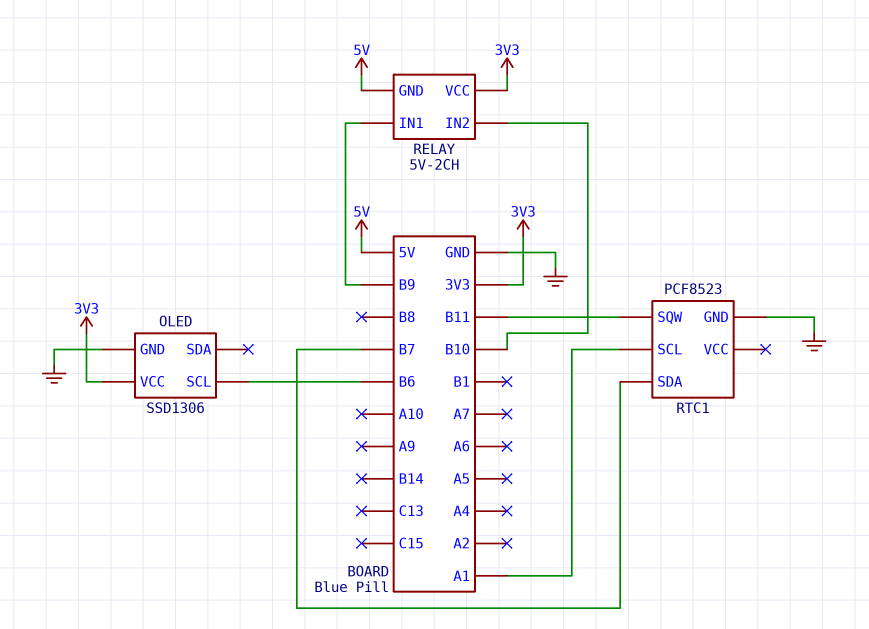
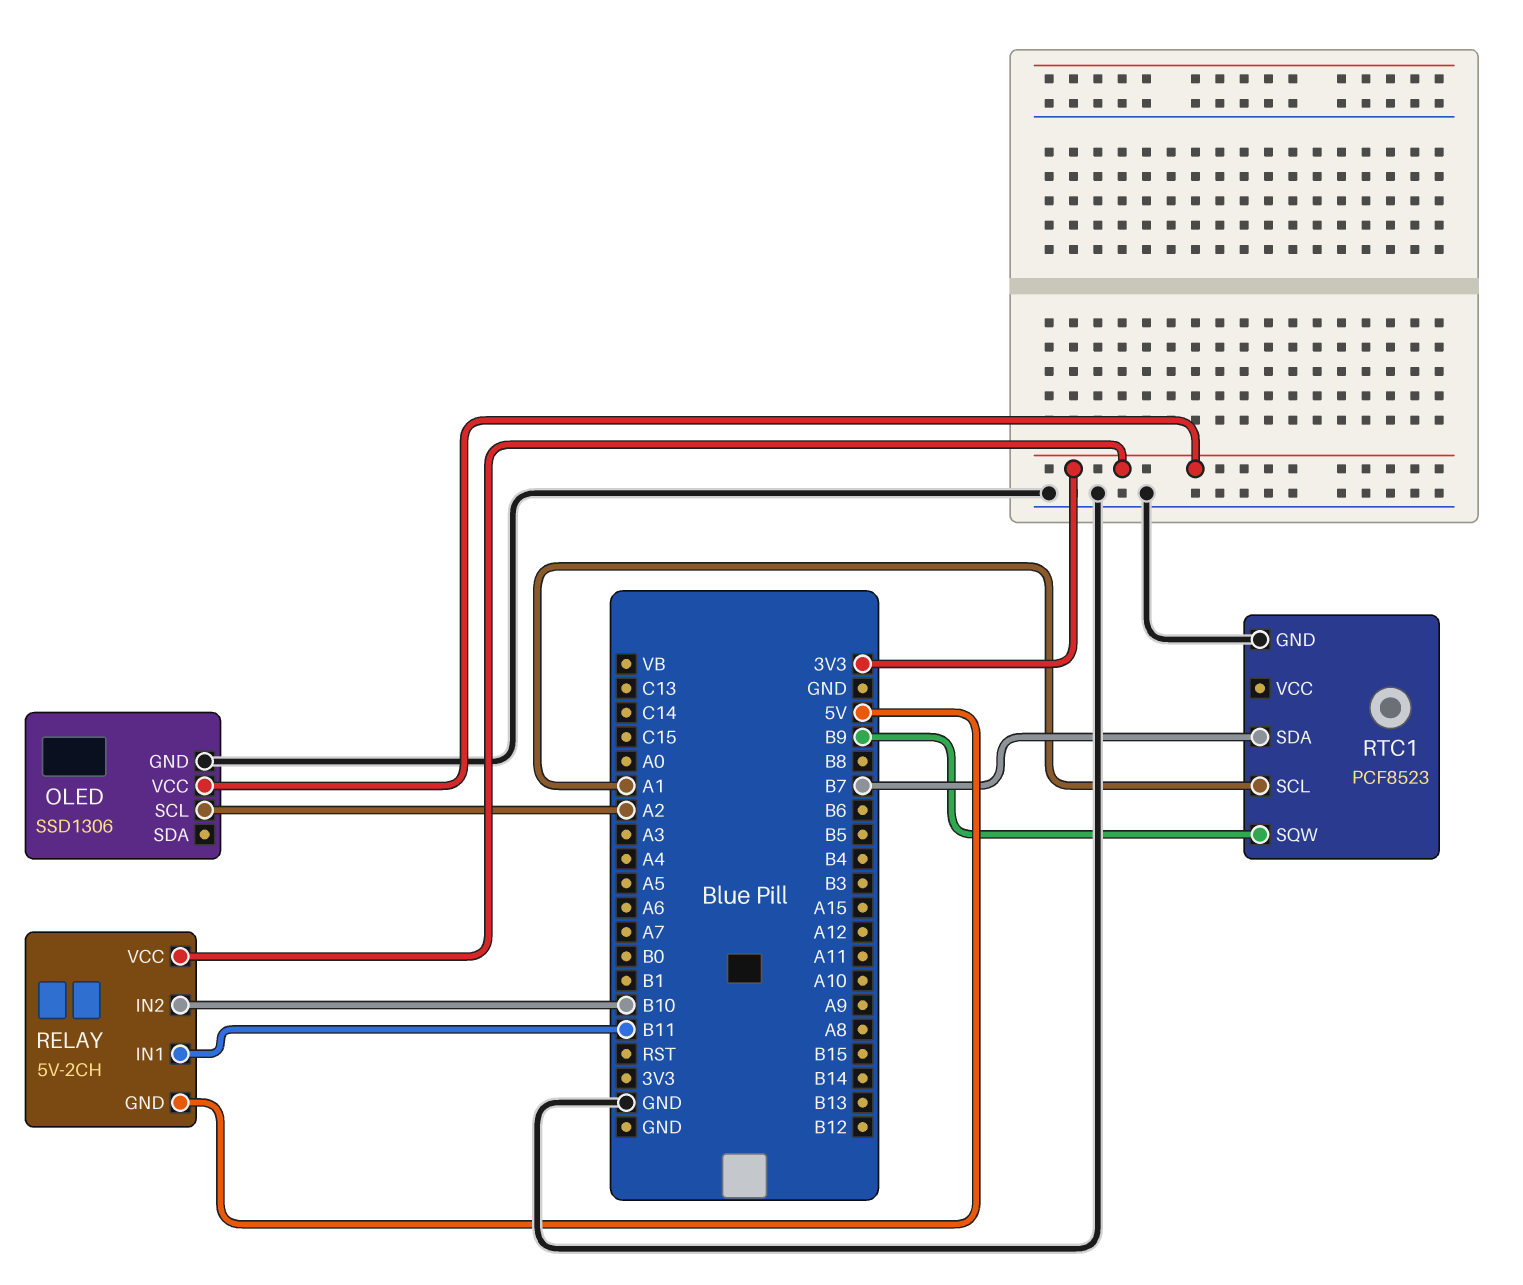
OLED pin SCL: B6 -> A2
RELAY pin IN1: B9 -> B11
RTC1 pin SQW: B11 -> B9

